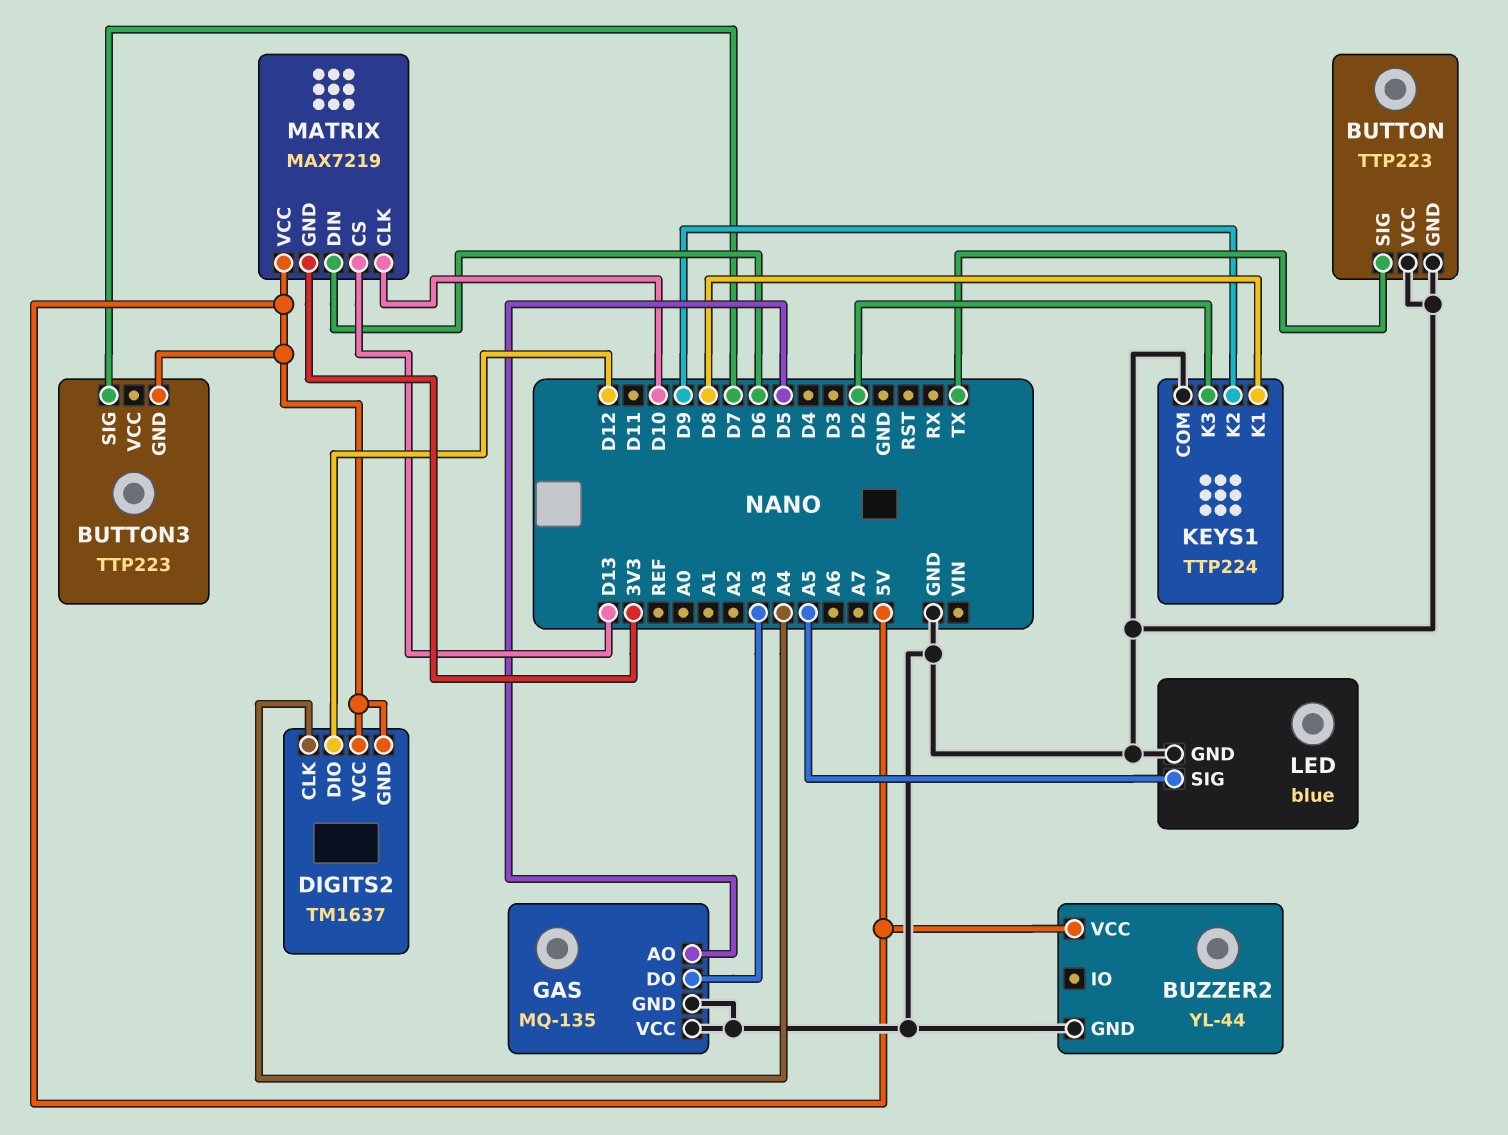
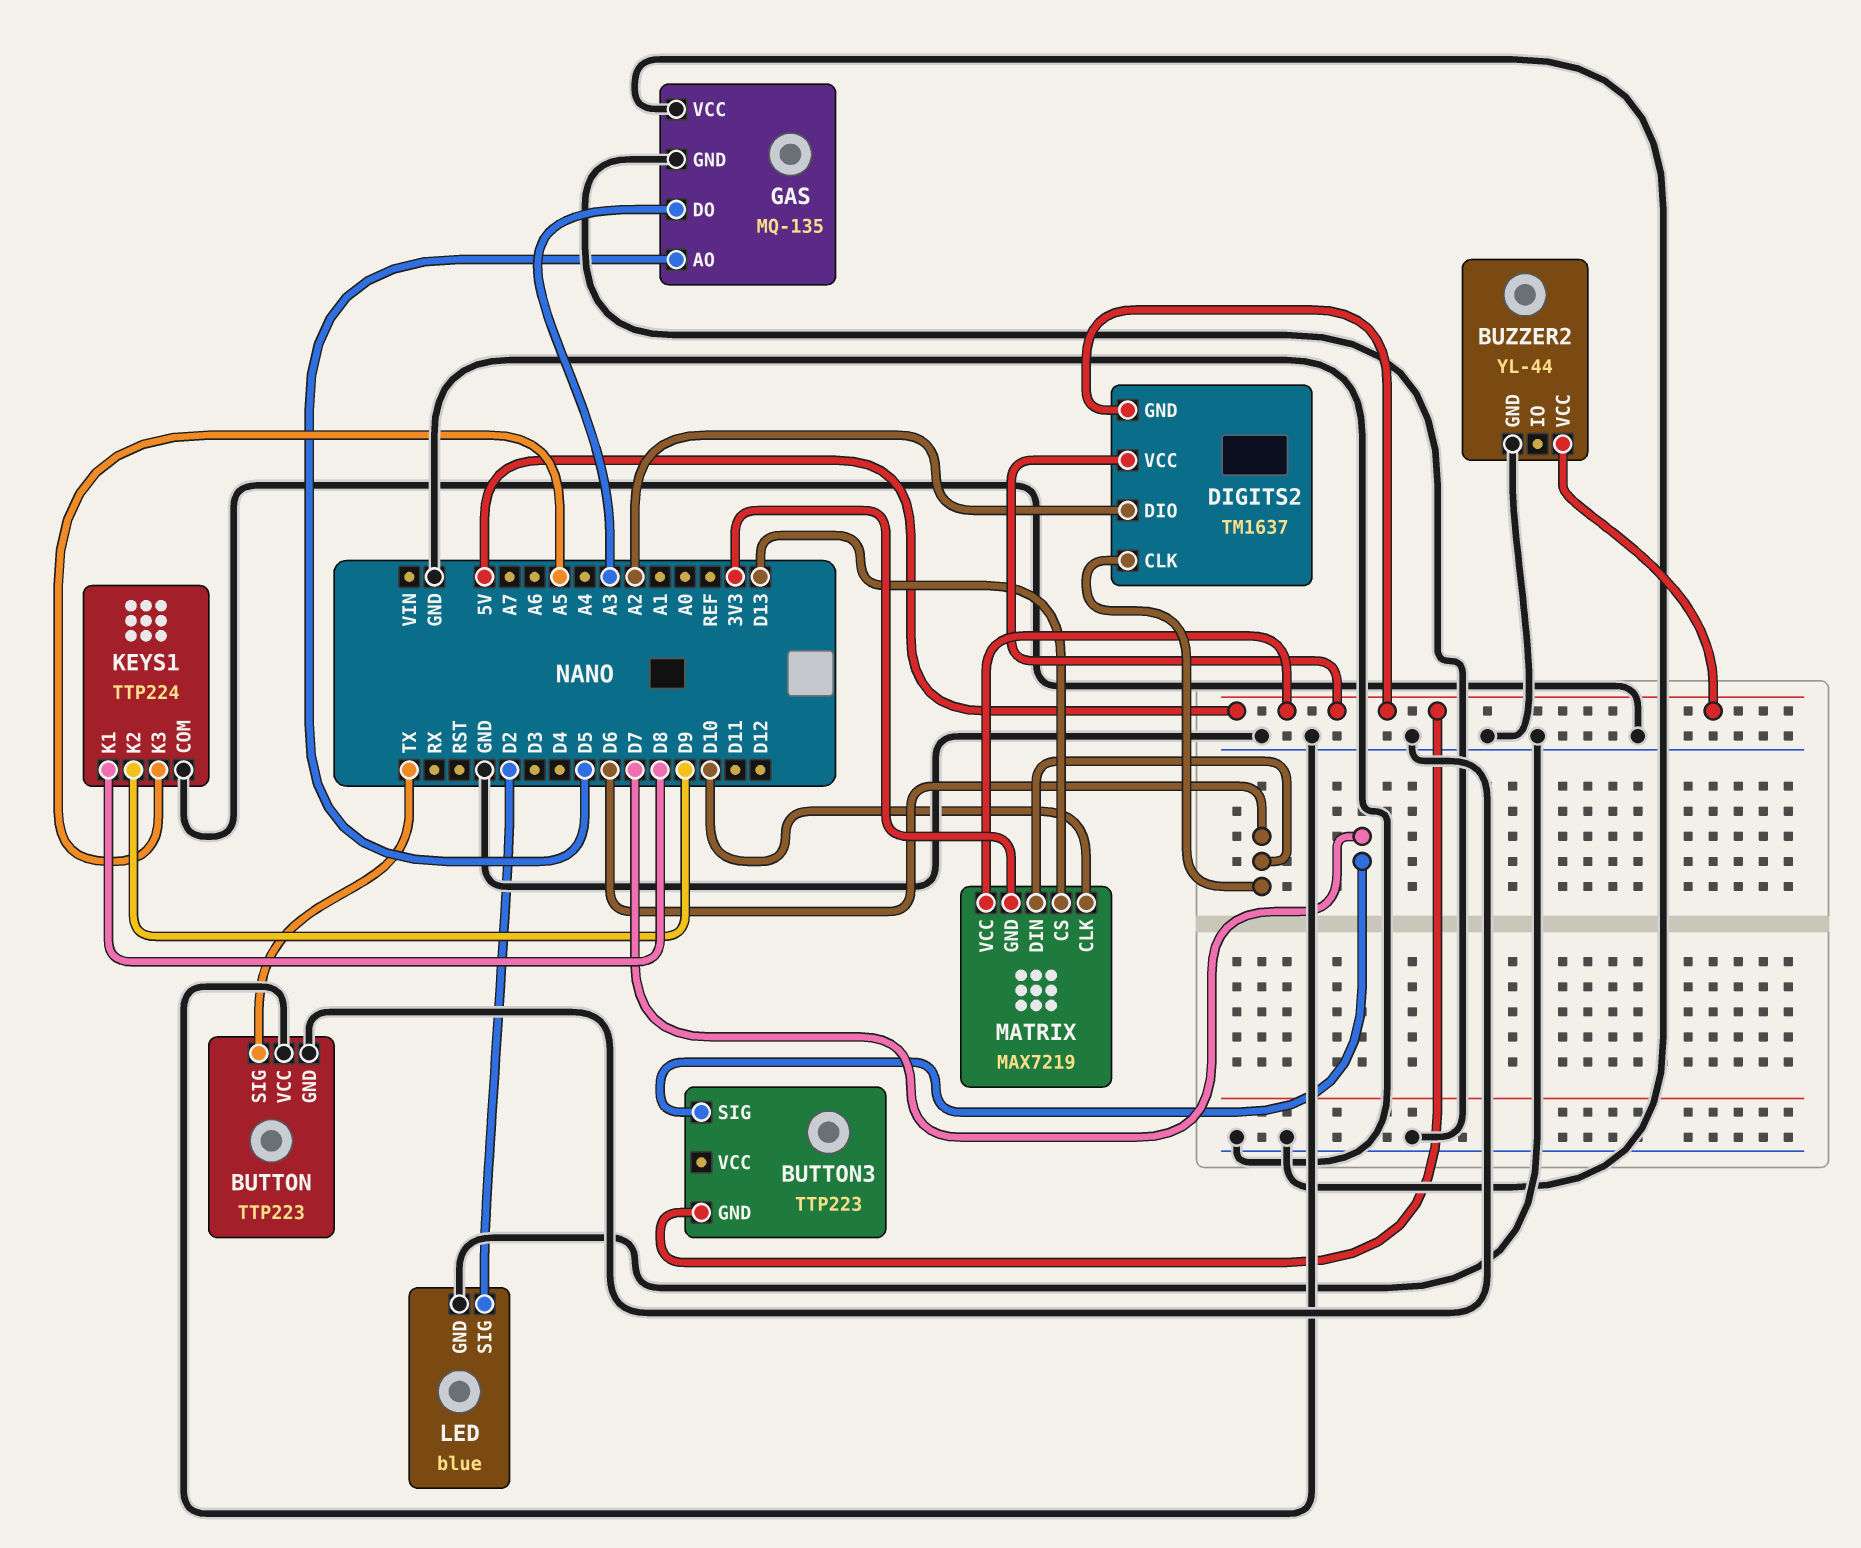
DIGITS2 pin CLK: A4 -> D6
DIGITS2 pin DIO: D12 -> A2
KEYS1 pin K3: D2 -> A5
LED pin SIG: A5 -> D2

